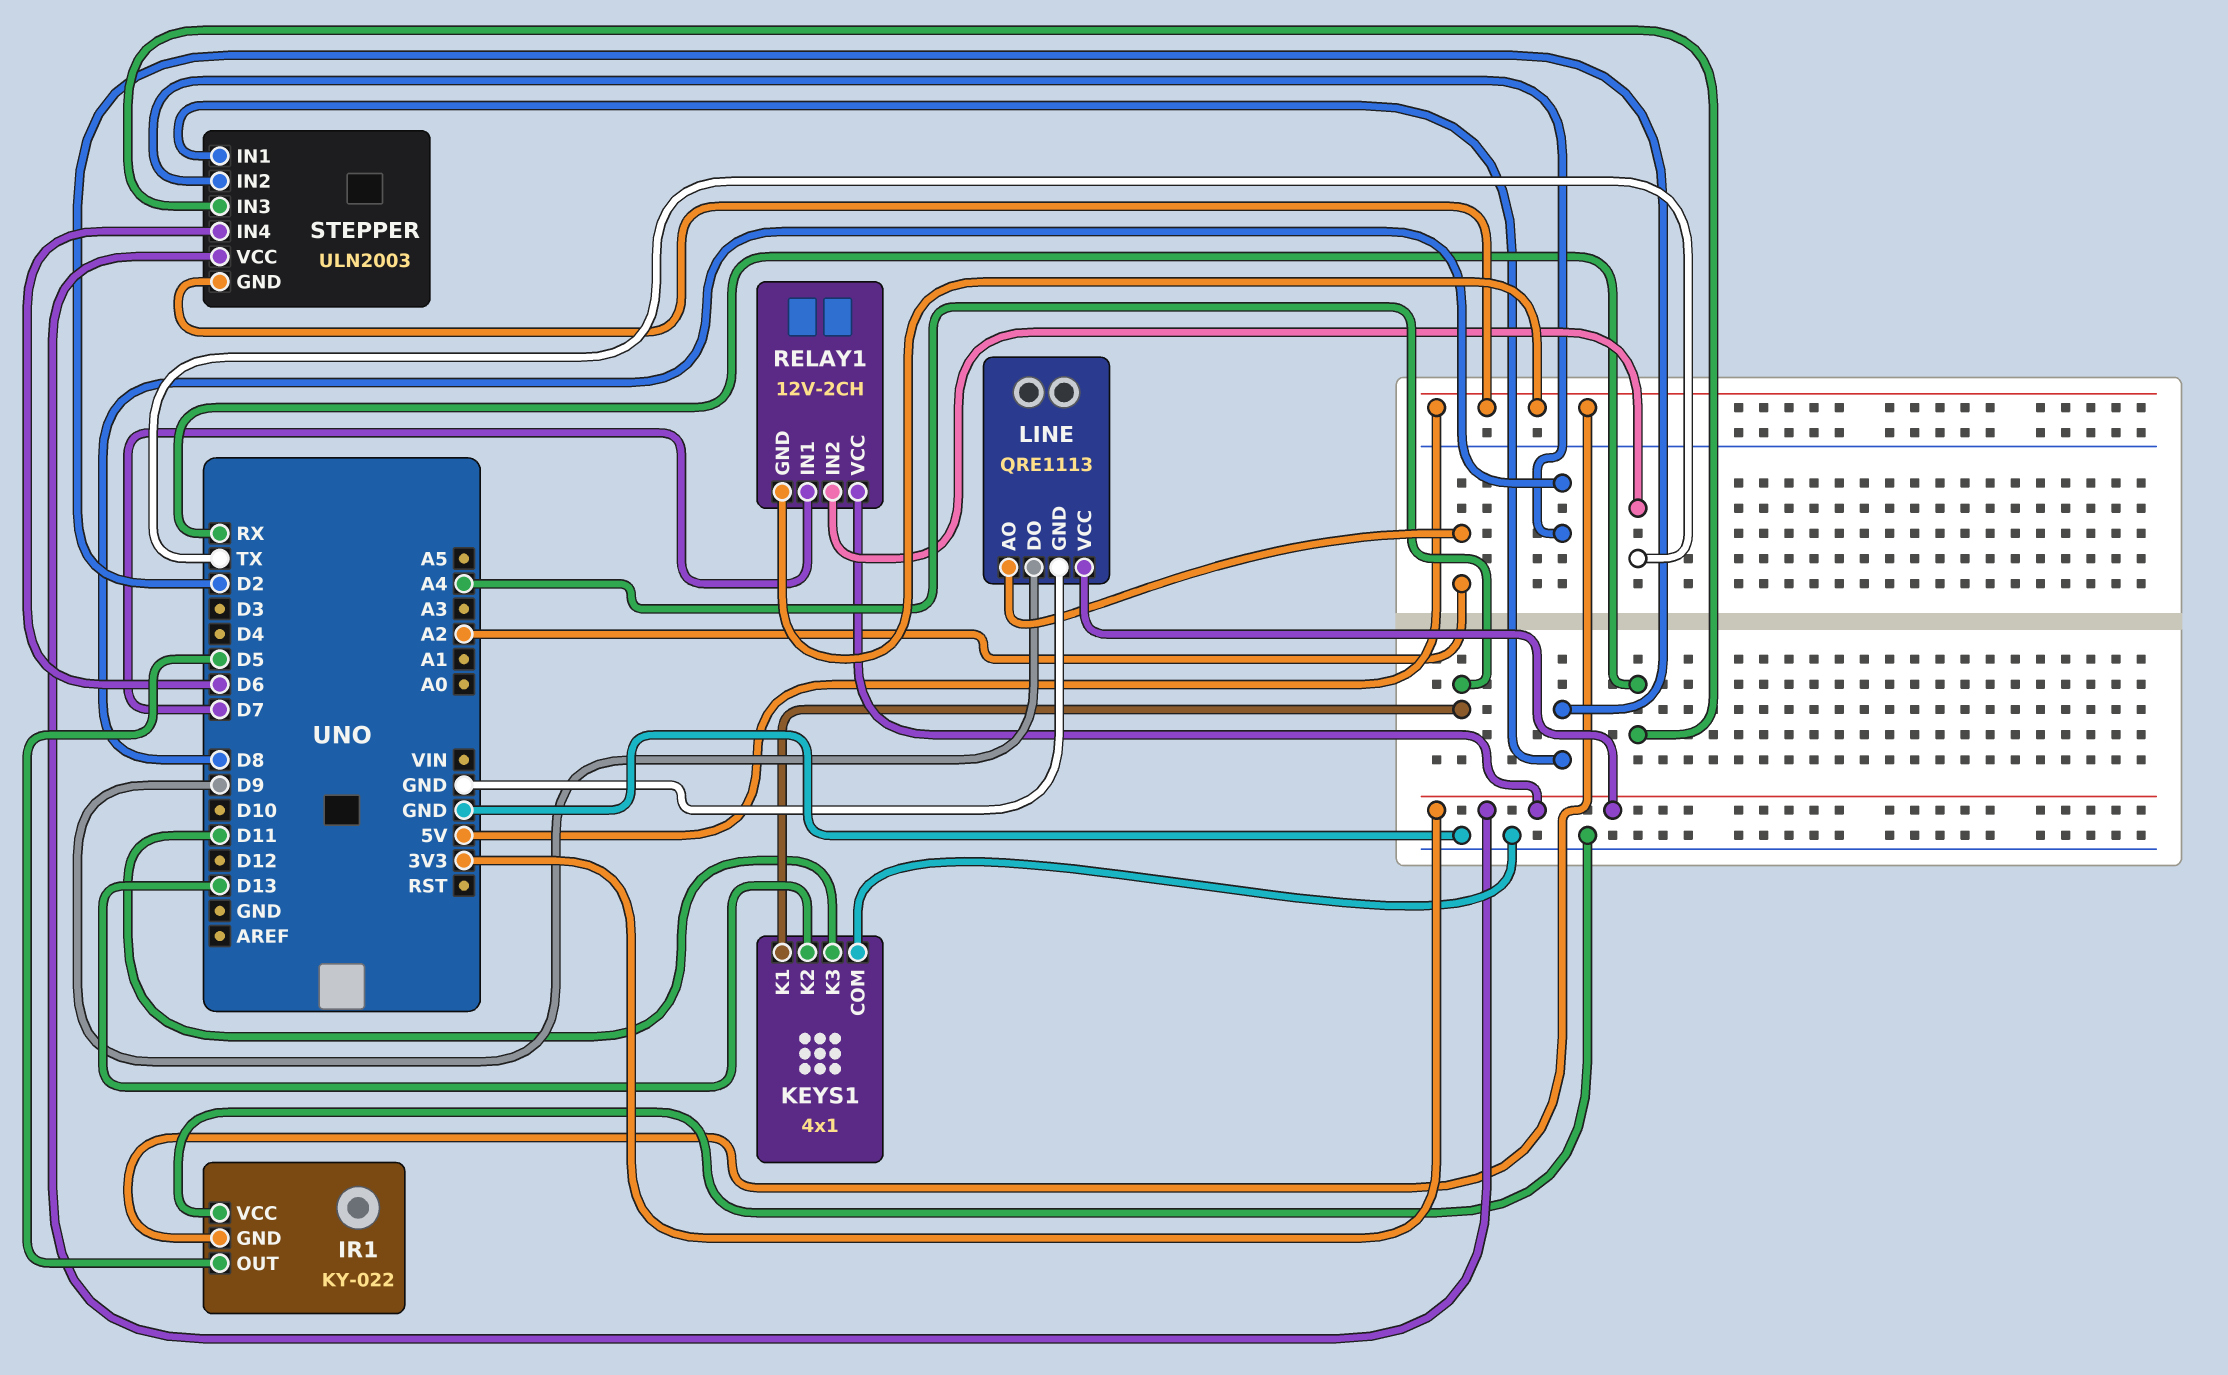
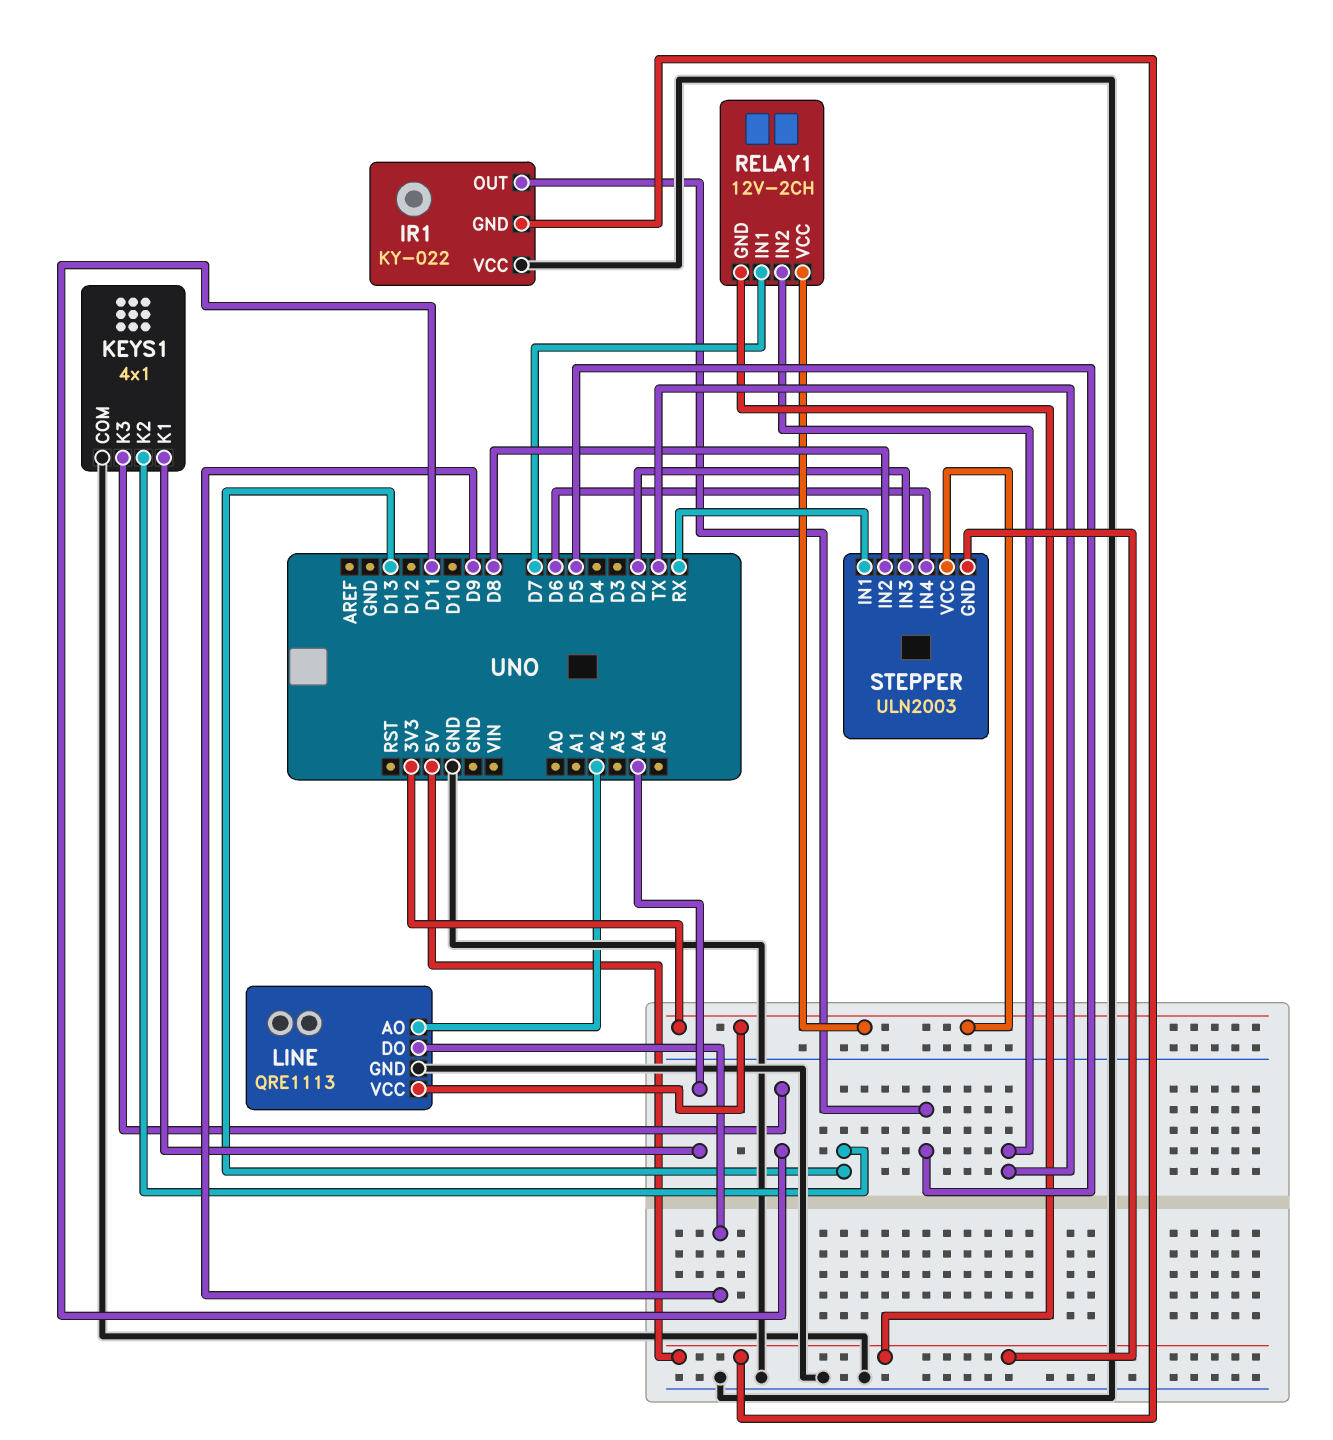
STEPPER pin IN1: D2 -> RX
STEPPER pin IN3: RX -> D2

